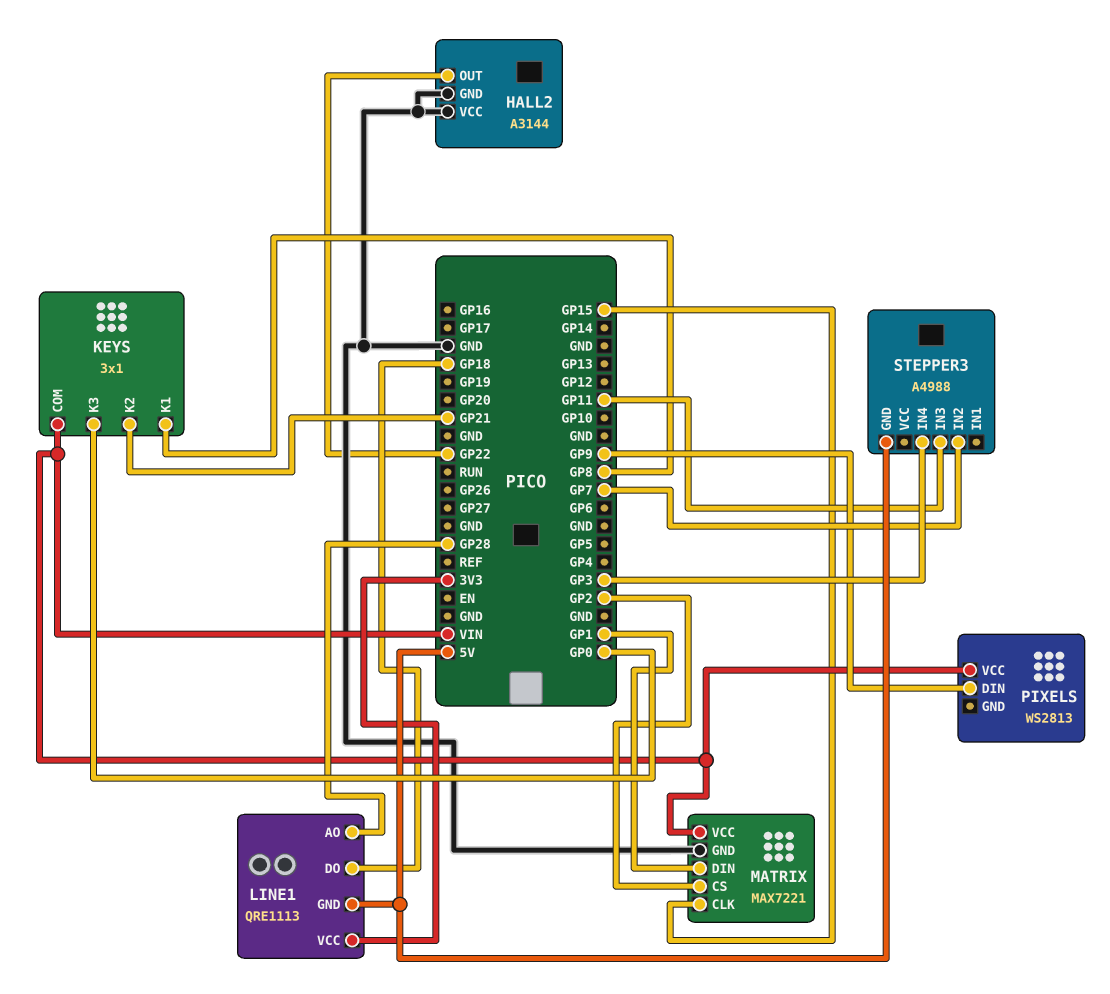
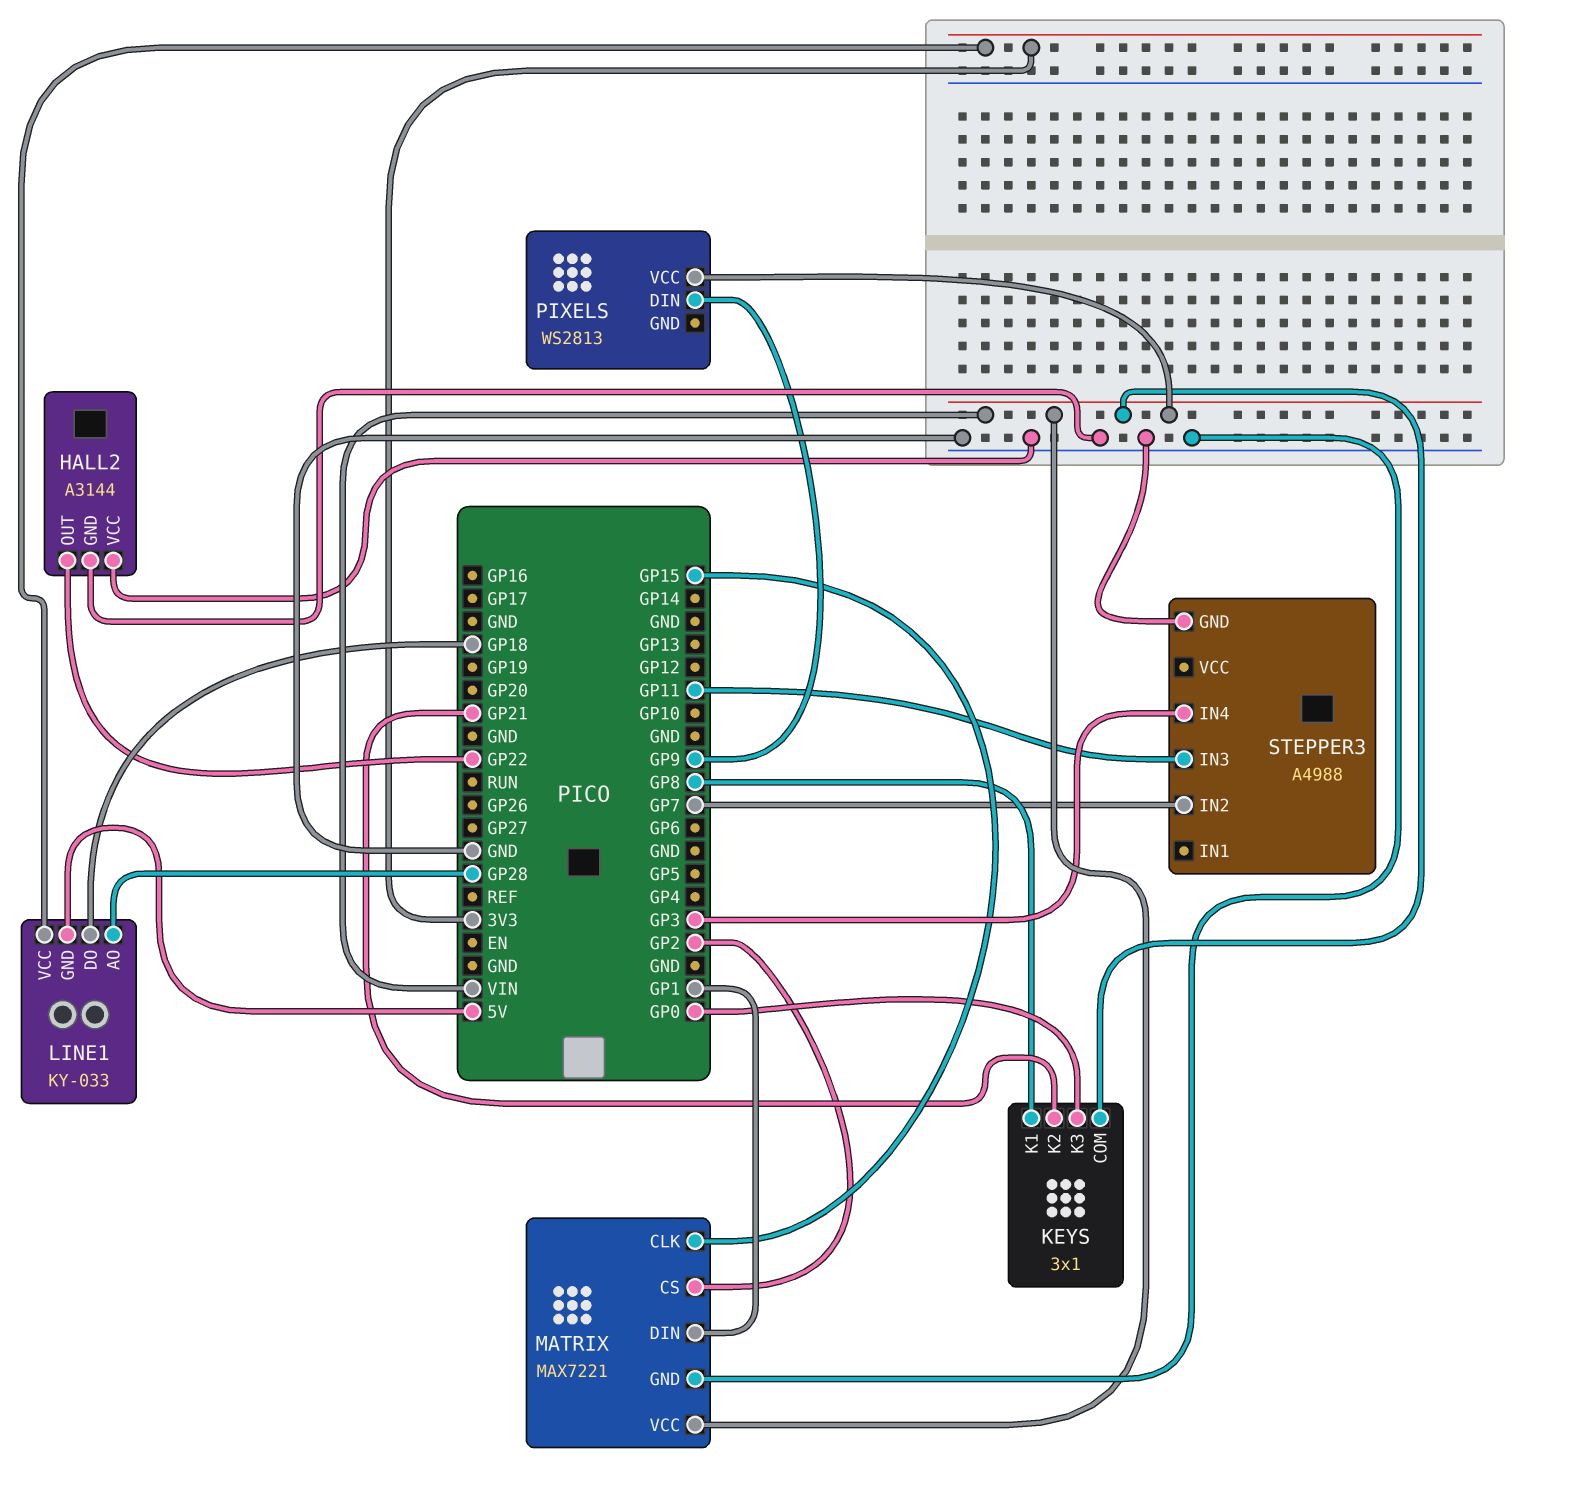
LINE1: QRE1113 -> KY-033
STEPPER3 pin GND: 5V -> GND

